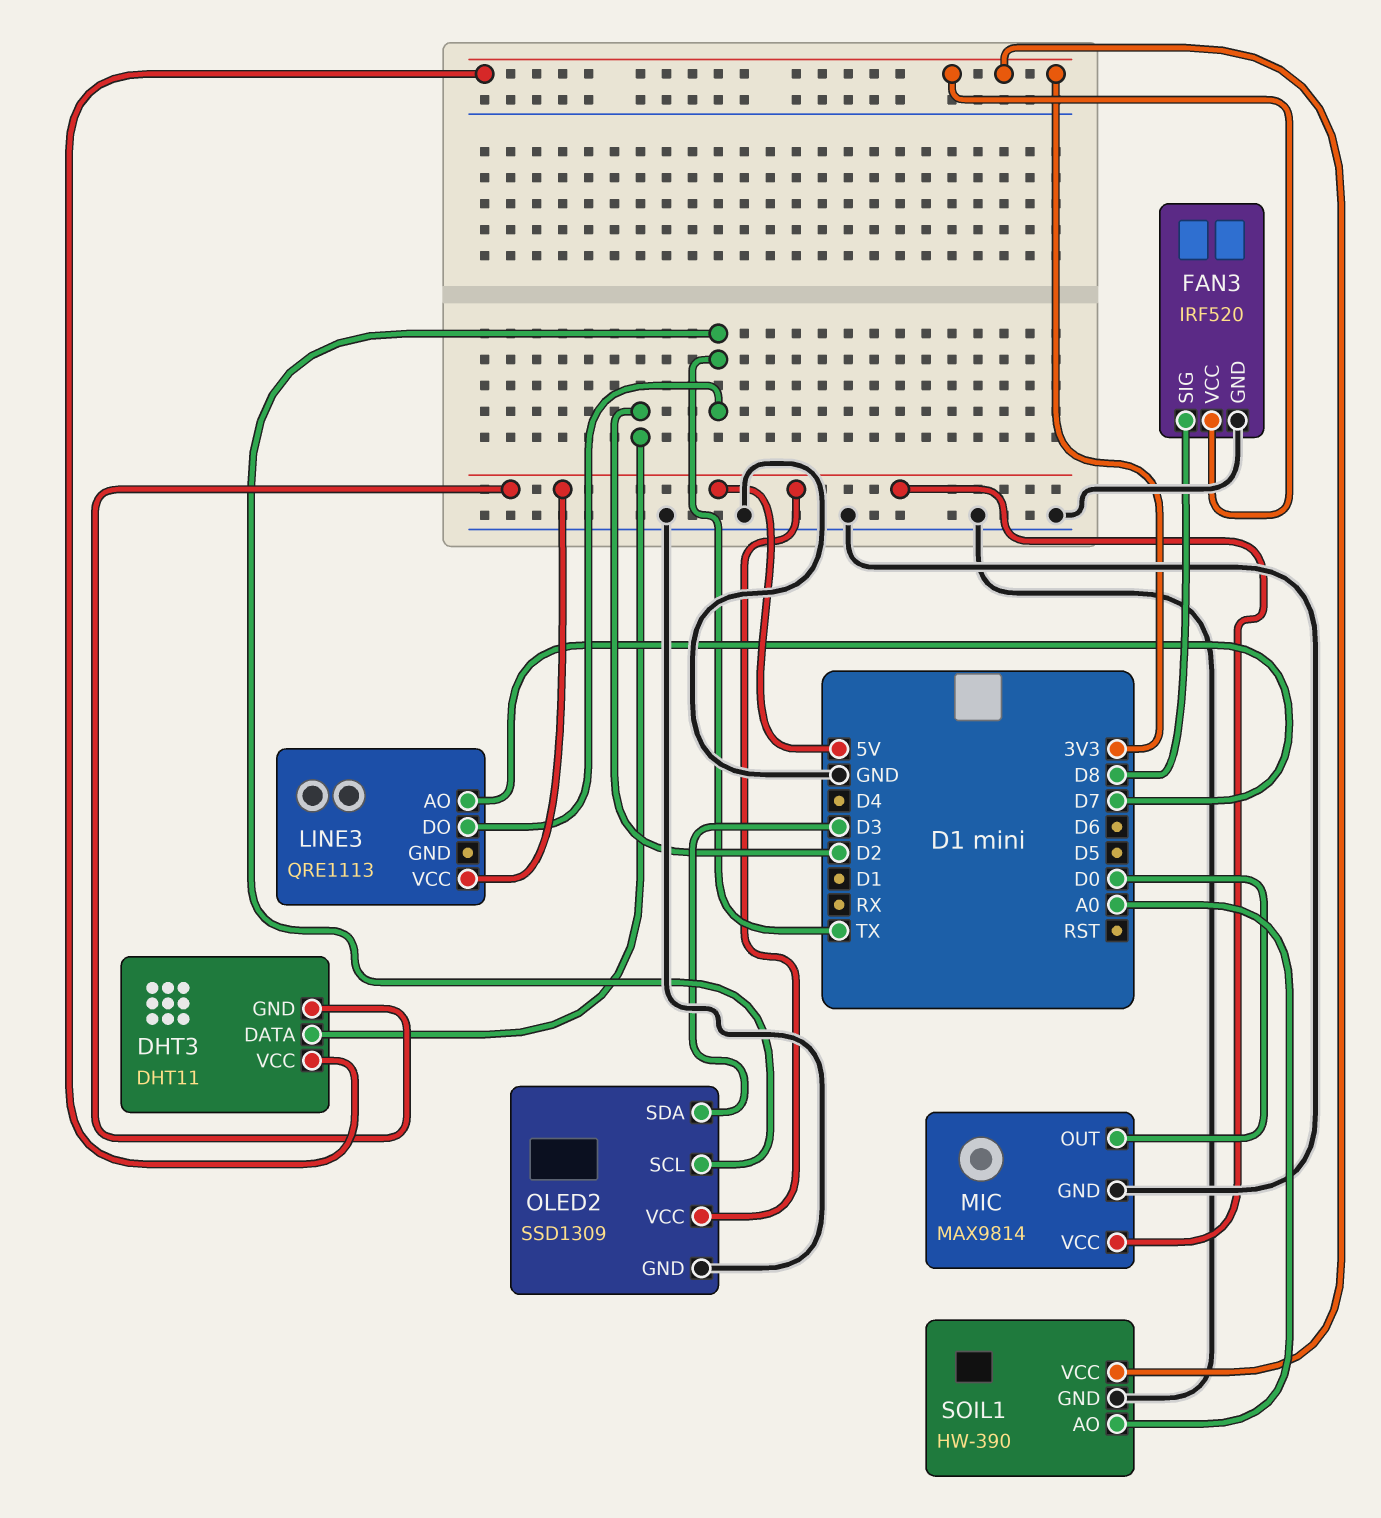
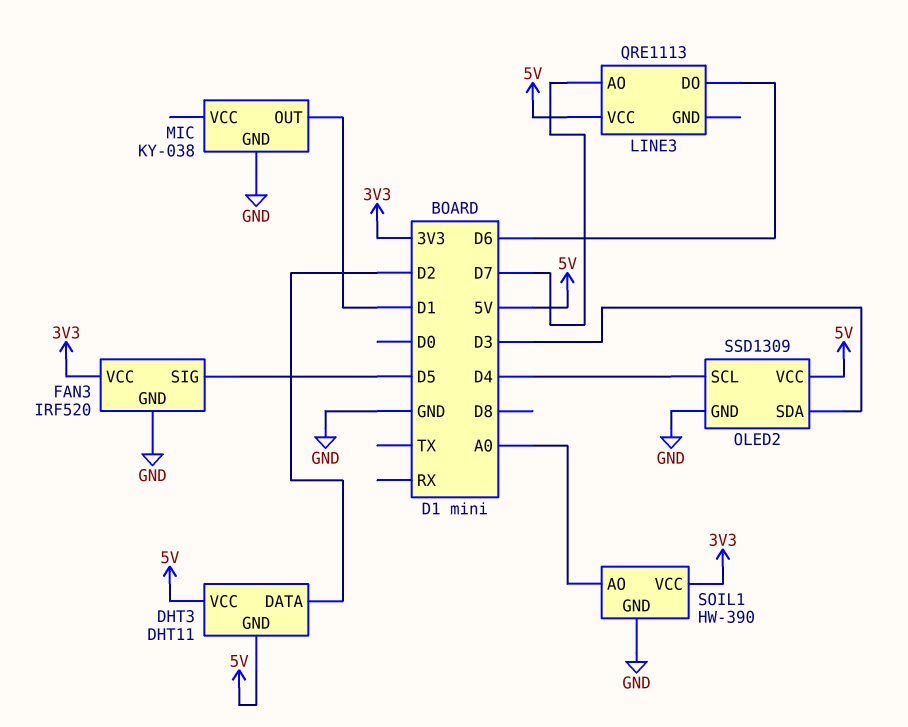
DHT3 pin VCC: 3V3 -> 5V
FAN3 pin SIG: D8 -> D5
LINE3 pin DO: TX -> D6
MIC: MAX9814 -> KY-038
MIC pin OUT: D0 -> D1
MIC pin VCC: 5V -> none
OLED2 pin SCL: TX -> D4

